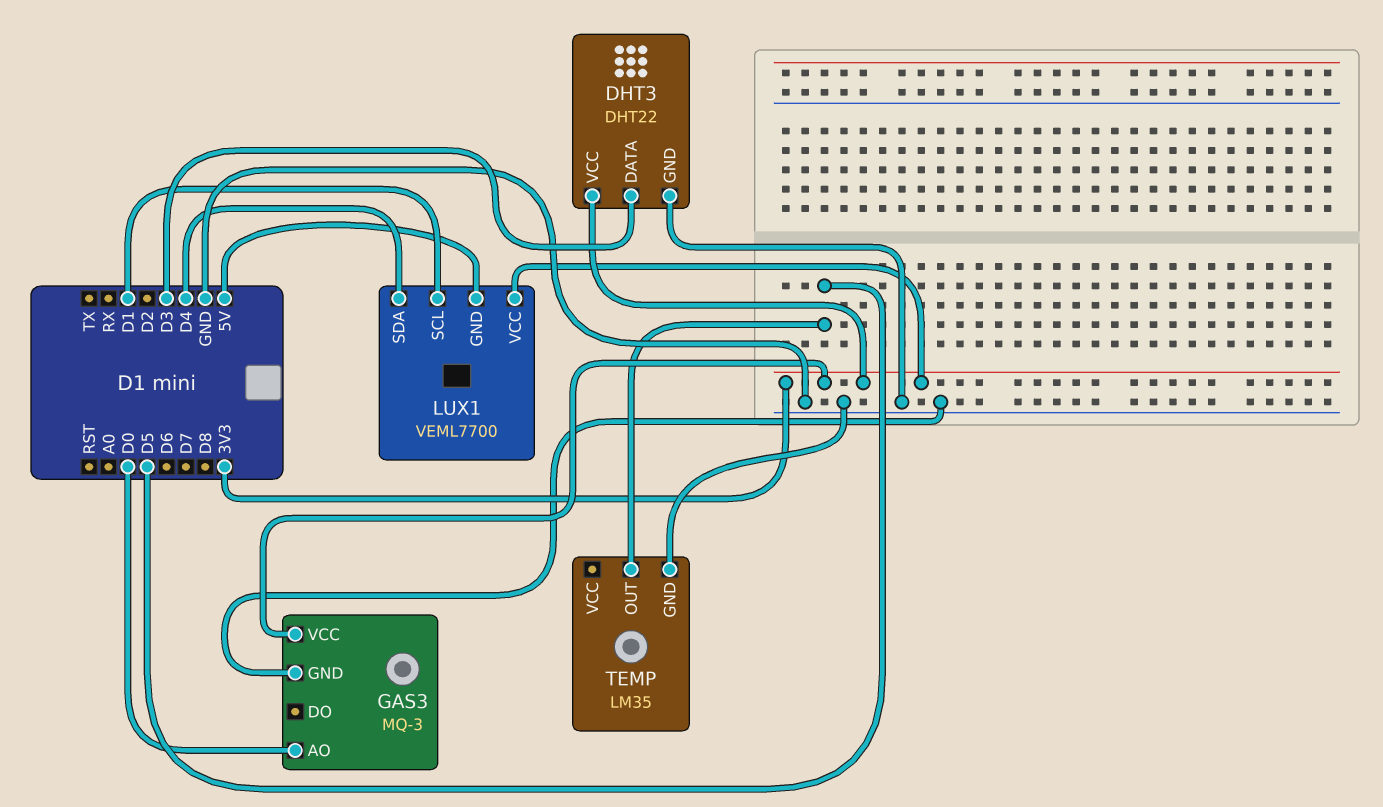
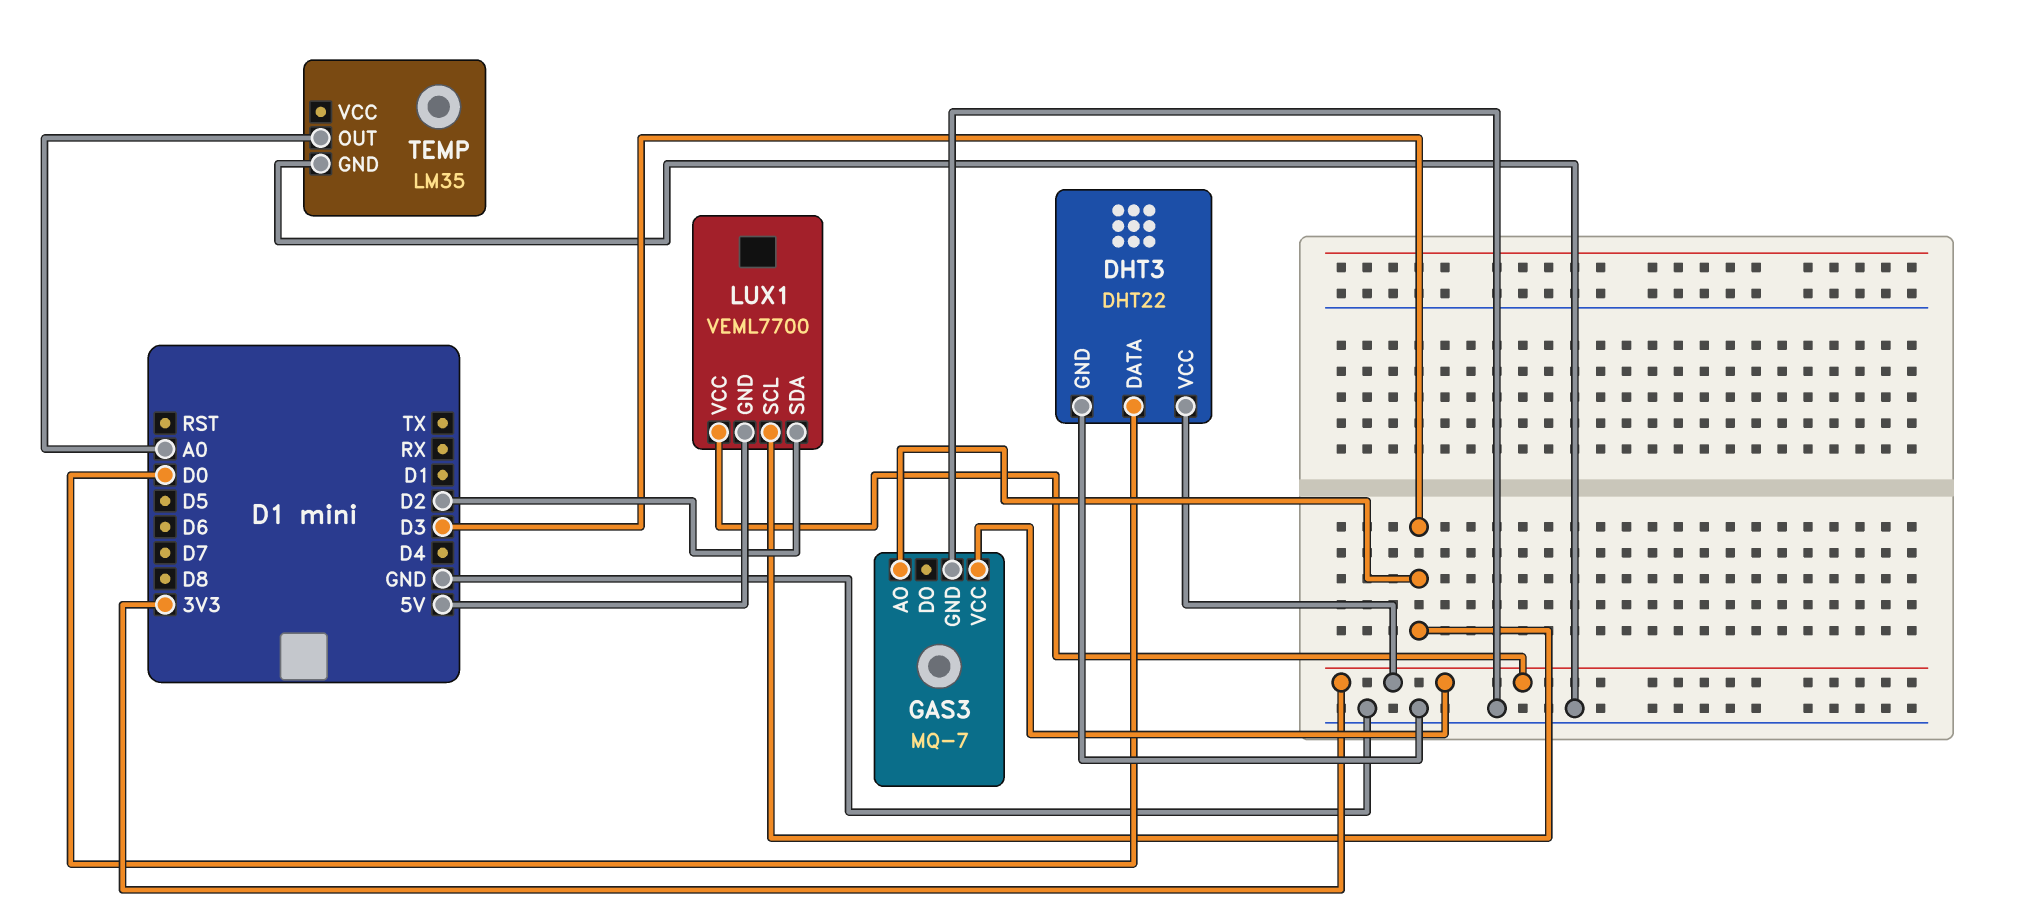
DHT3 pin DATA: D3 -> D0
GAS3: MQ-3 -> MQ-7
GAS3 pin AO: D0 -> D3
LUX1 pin SCL: D1 -> D3
LUX1 pin SDA: D4 -> D2
TEMP pin OUT: D5 -> A0

